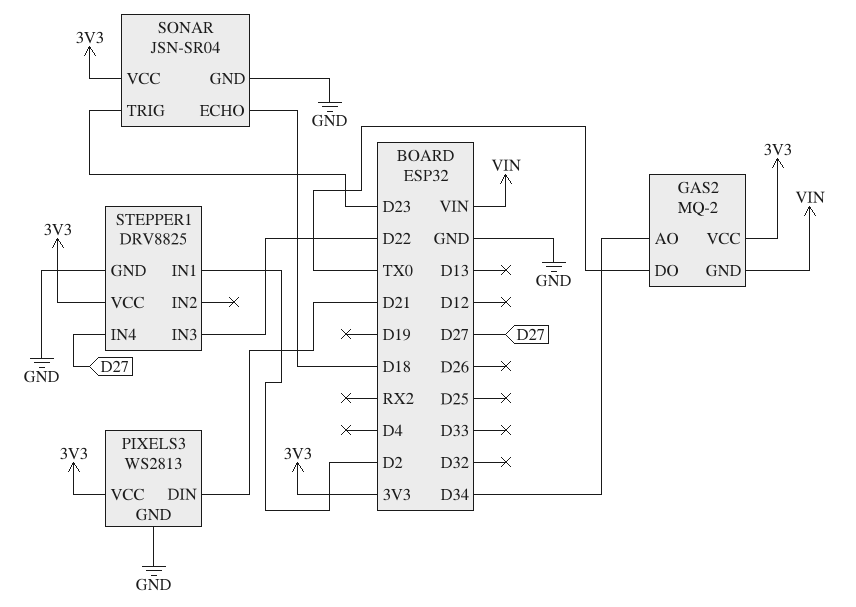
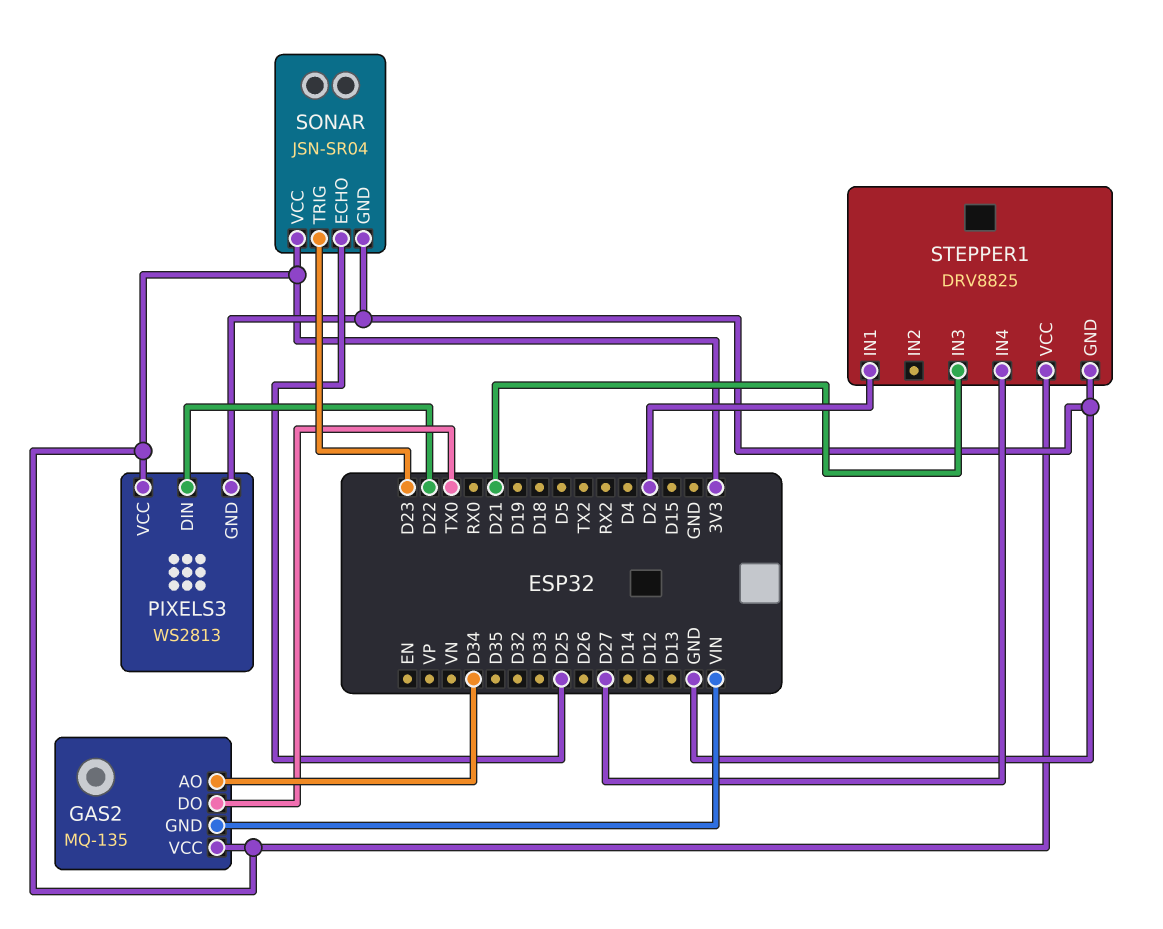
GAS2: MQ-2 -> MQ-135
PIXELS3 pin DIN: D21 -> D22
SONAR pin ECHO: D18 -> D25
STEPPER1 pin IN3: D22 -> D21

